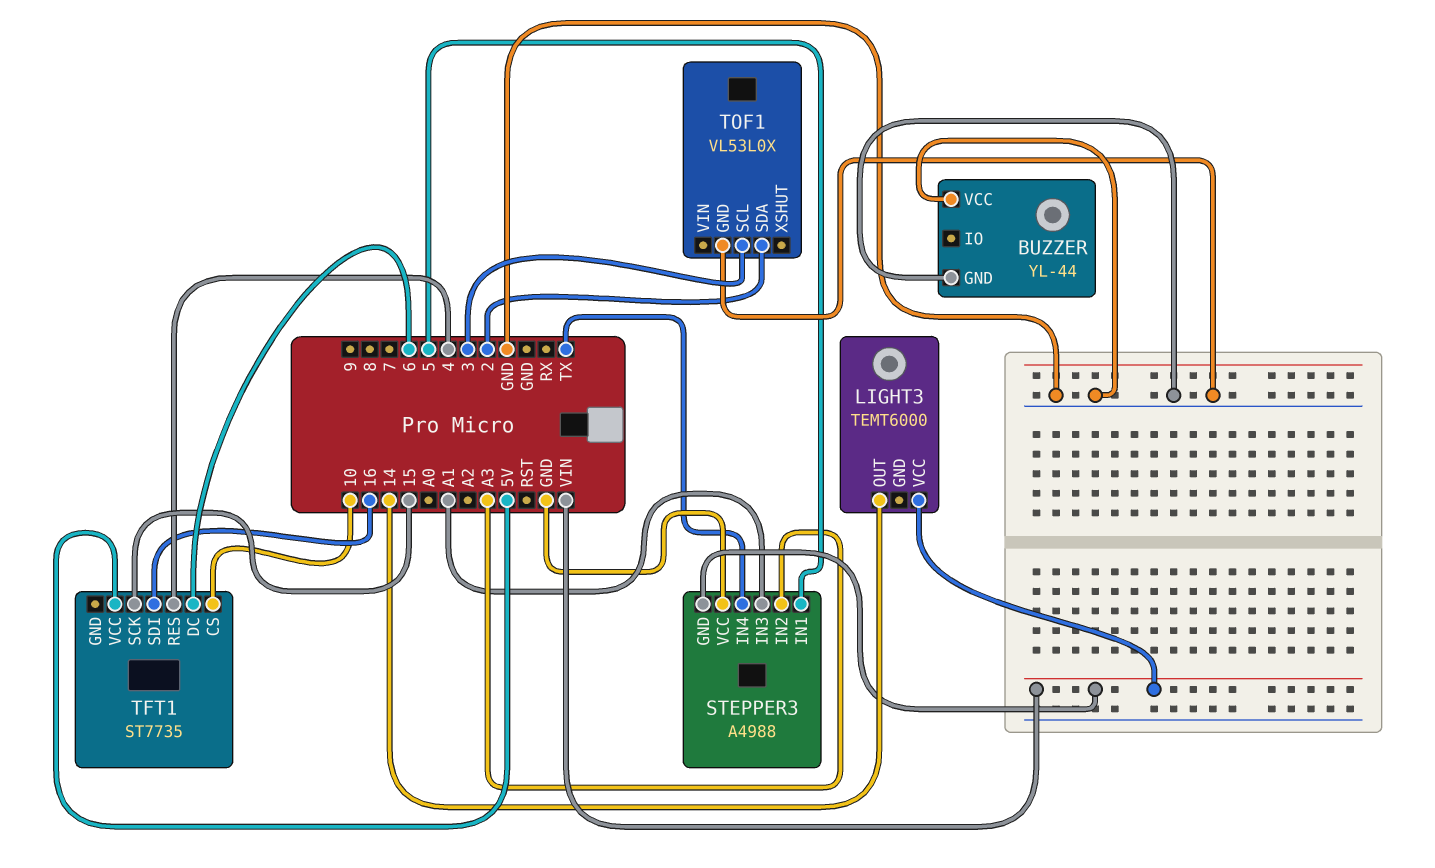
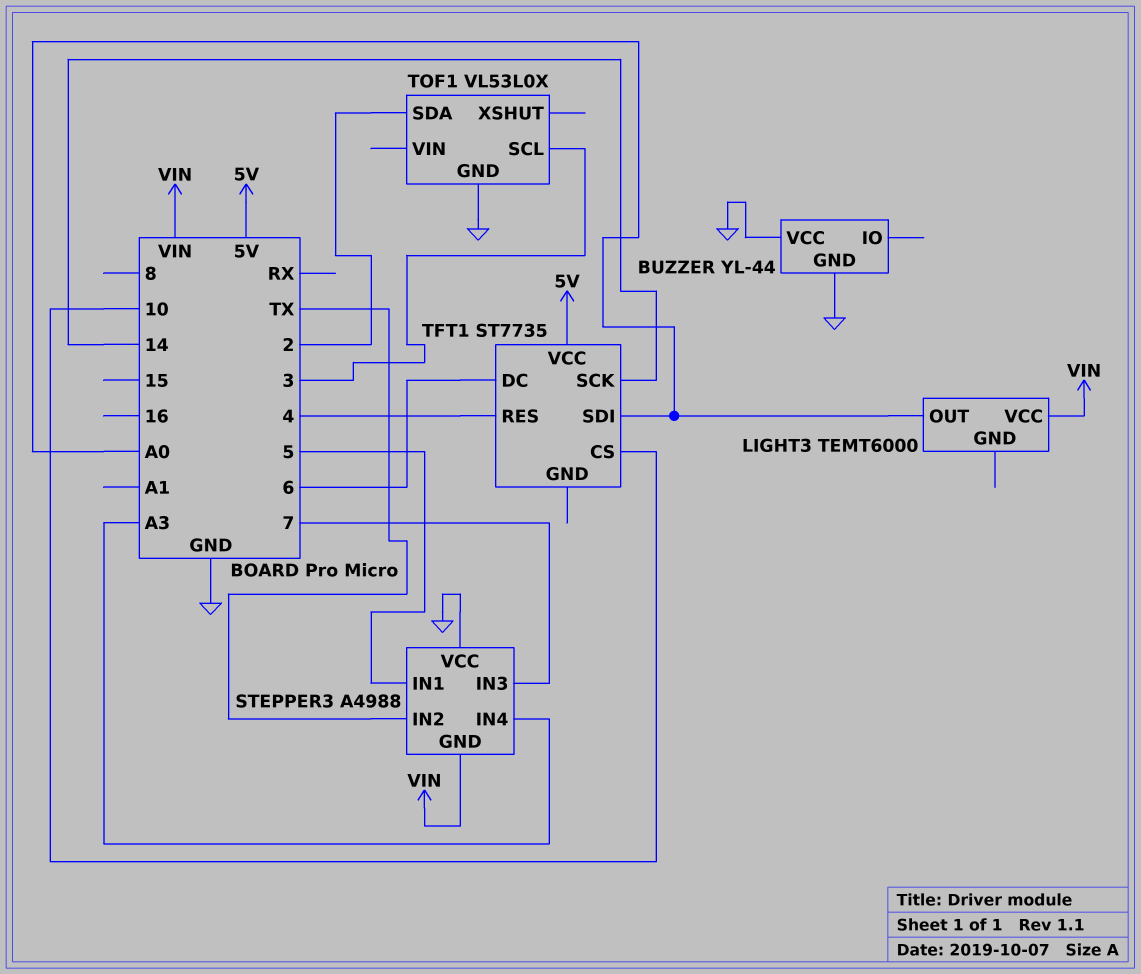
LIGHT3 pin OUT: 14 -> A0
STEPPER3 pin IN2: A3 -> TX
STEPPER3 pin IN3: A1 -> 7
STEPPER3 pin IN4: TX -> A3
TFT1 pin SCK: 15 -> 14
TFT1 pin SDI: 16 -> A0

